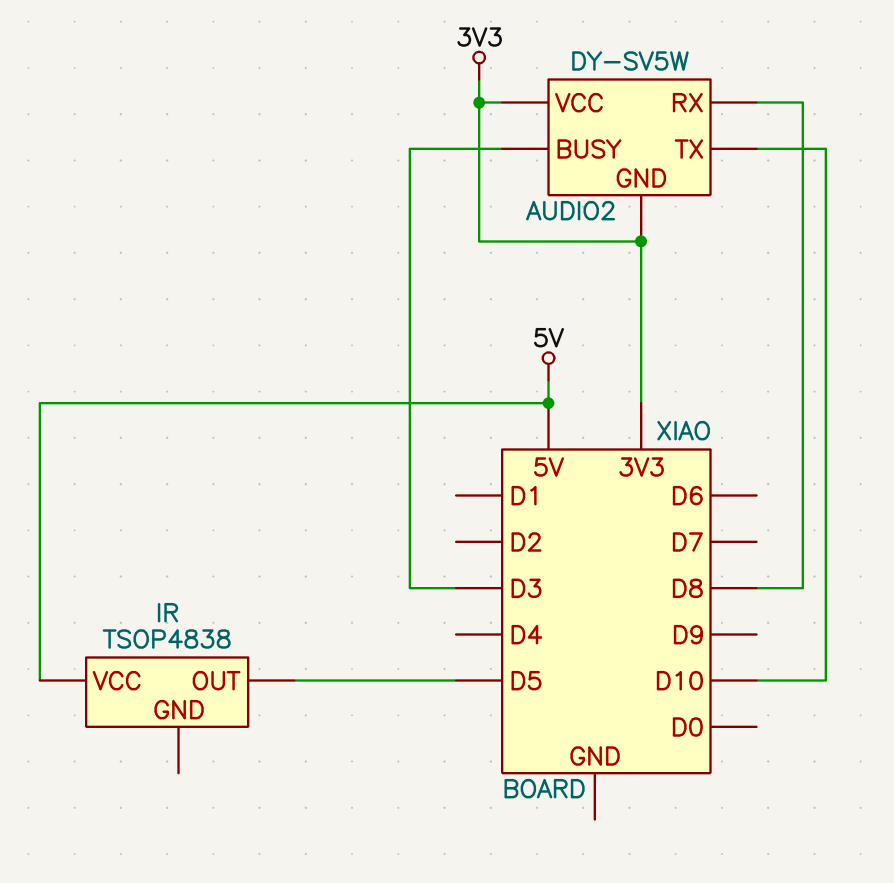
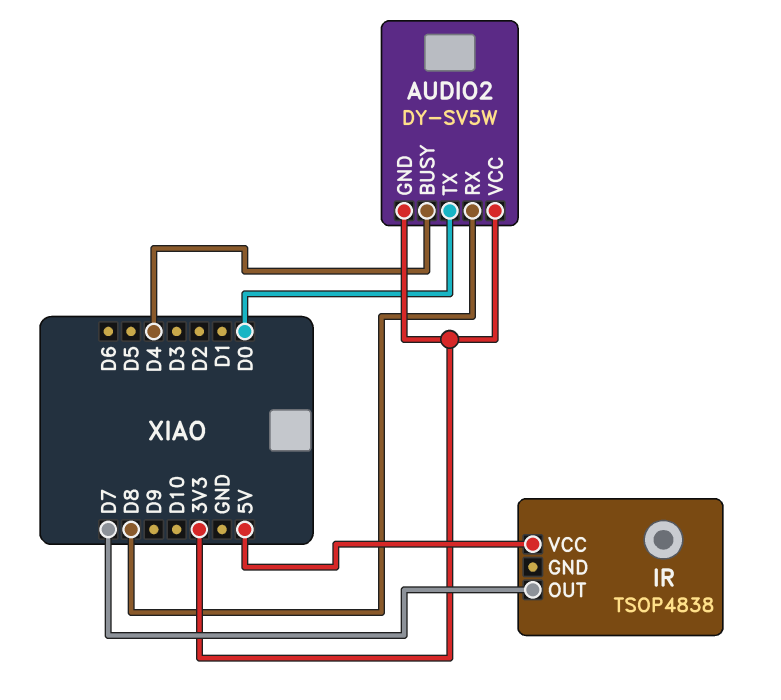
AUDIO2 pin BUSY: D3 -> D4
AUDIO2 pin TX: D10 -> D0
IR pin OUT: D5 -> D7

